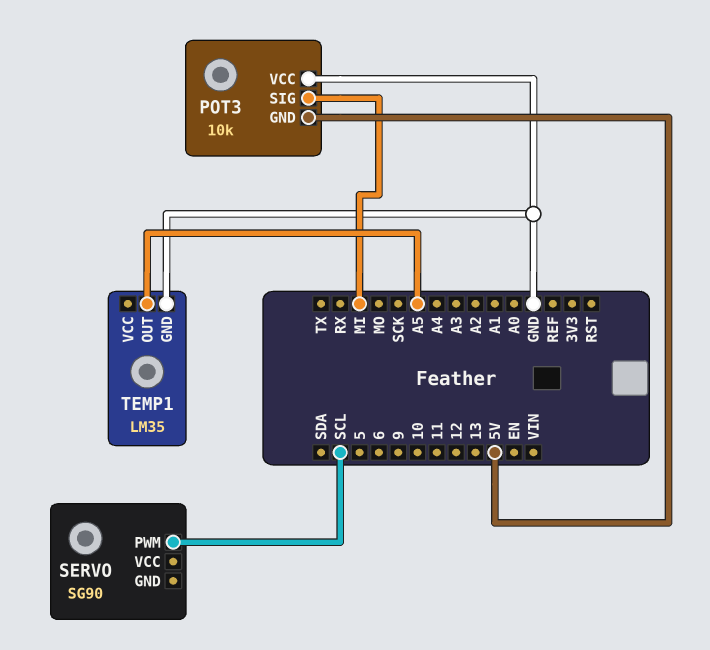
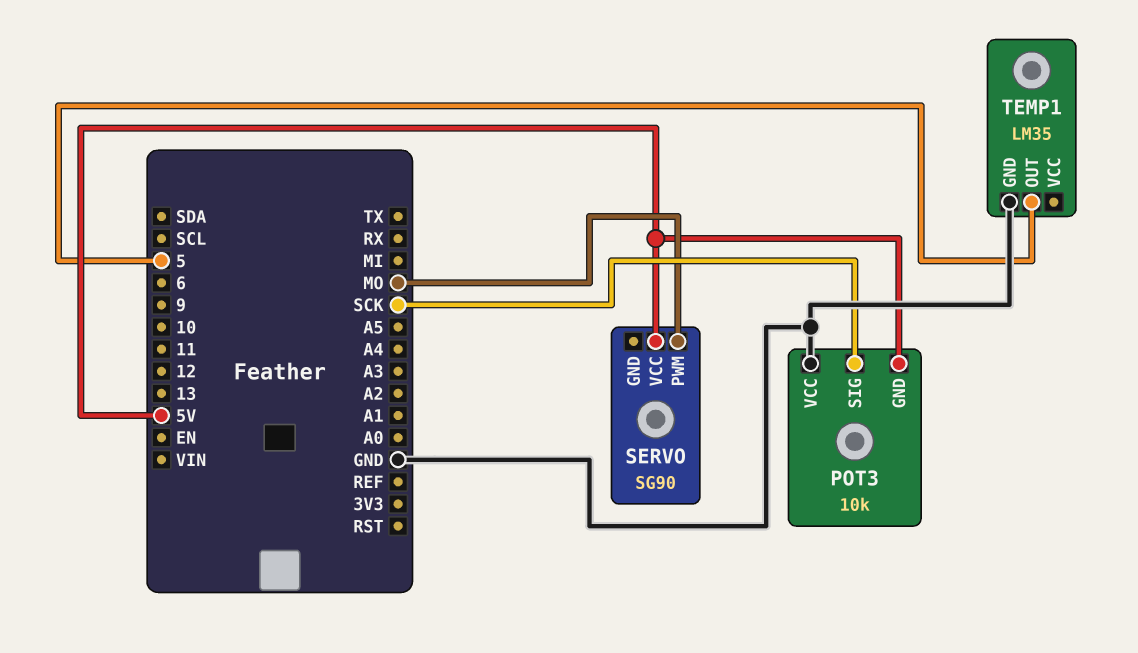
POT3 pin SIG: MI -> SCK
SERVO pin PWM: SCL -> MO
SERVO pin VCC: none -> 5V
TEMP1 pin OUT: A5 -> 5

